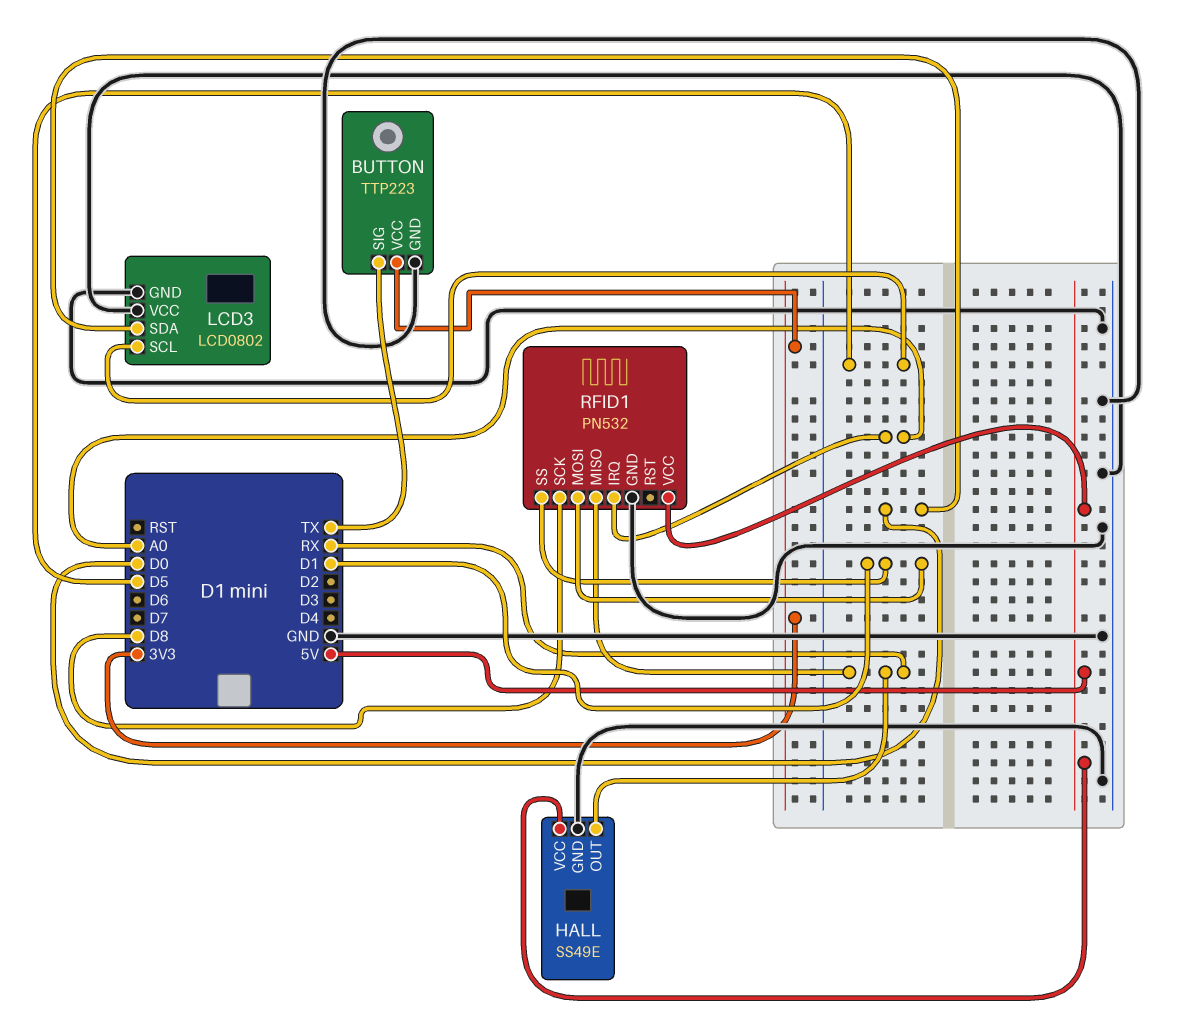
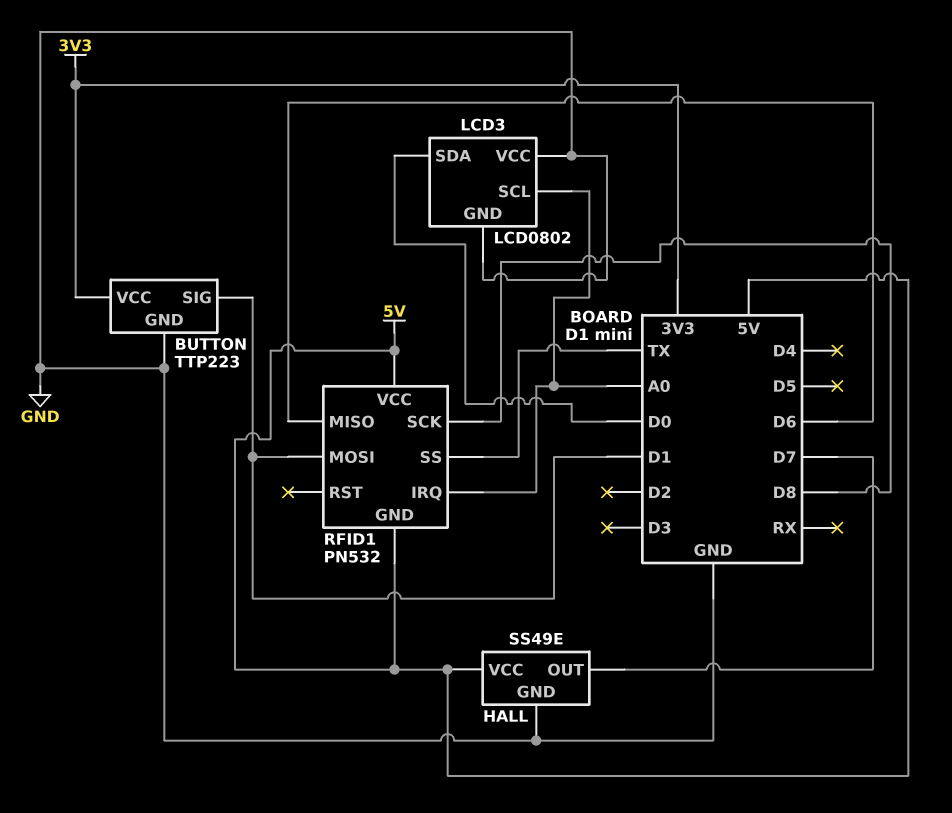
BUTTON pin SIG: TX -> D1
HALL pin OUT: RX -> D7
LCD3 pin SCL: D5 -> A0
RFID1 pin GND: GND -> 5V
RFID1 pin MISO: RX -> D6
RFID1 pin SS: D1 -> TX

